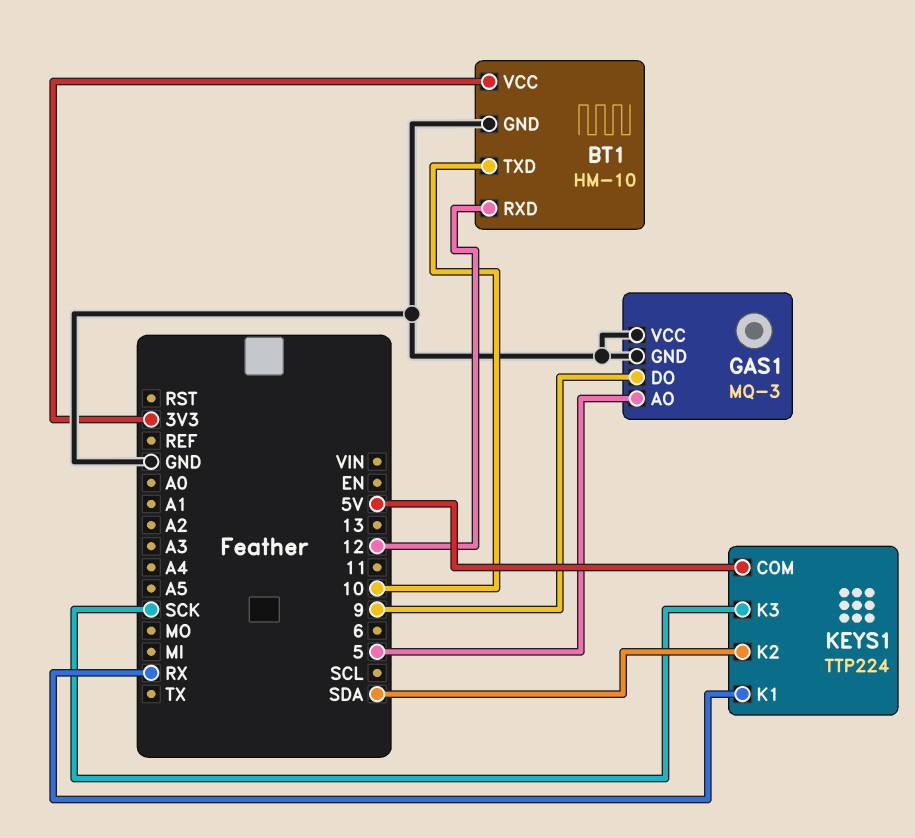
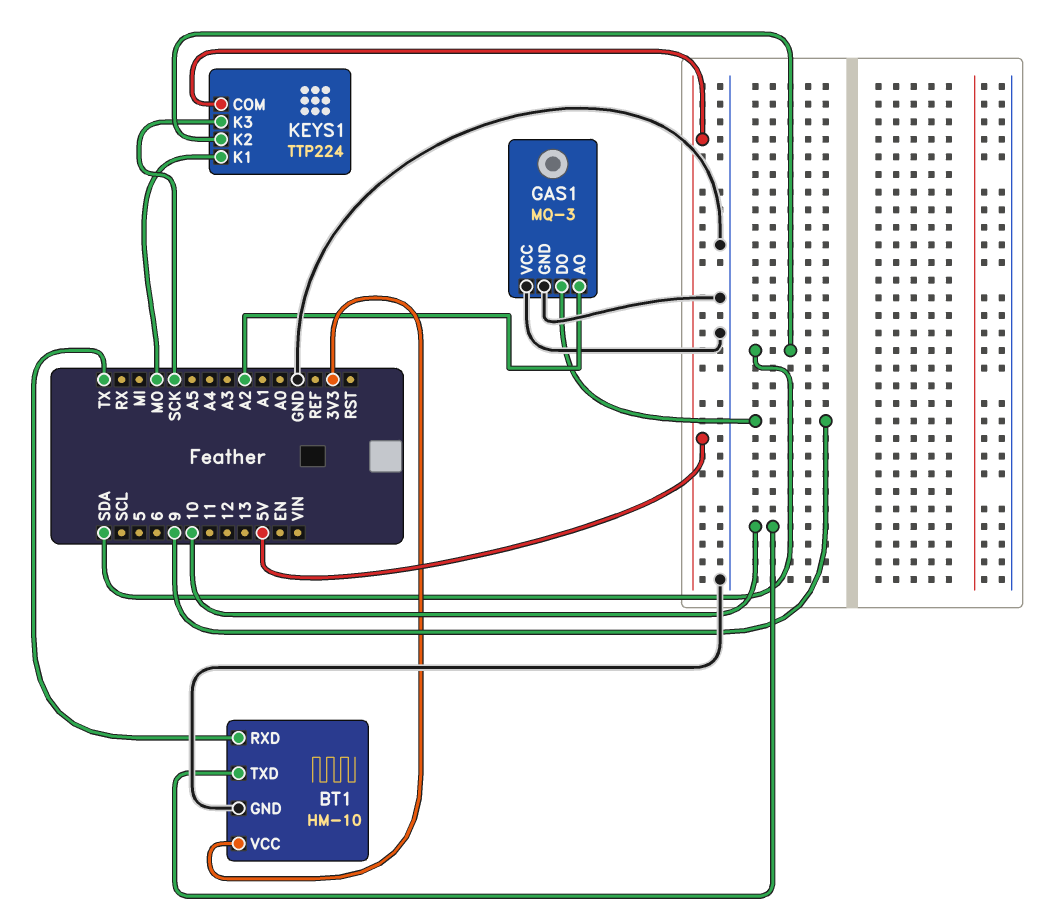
BT1 pin RXD: 12 -> TX
GAS1 pin AO: 5 -> A2
KEYS1 pin K1: RX -> MO

